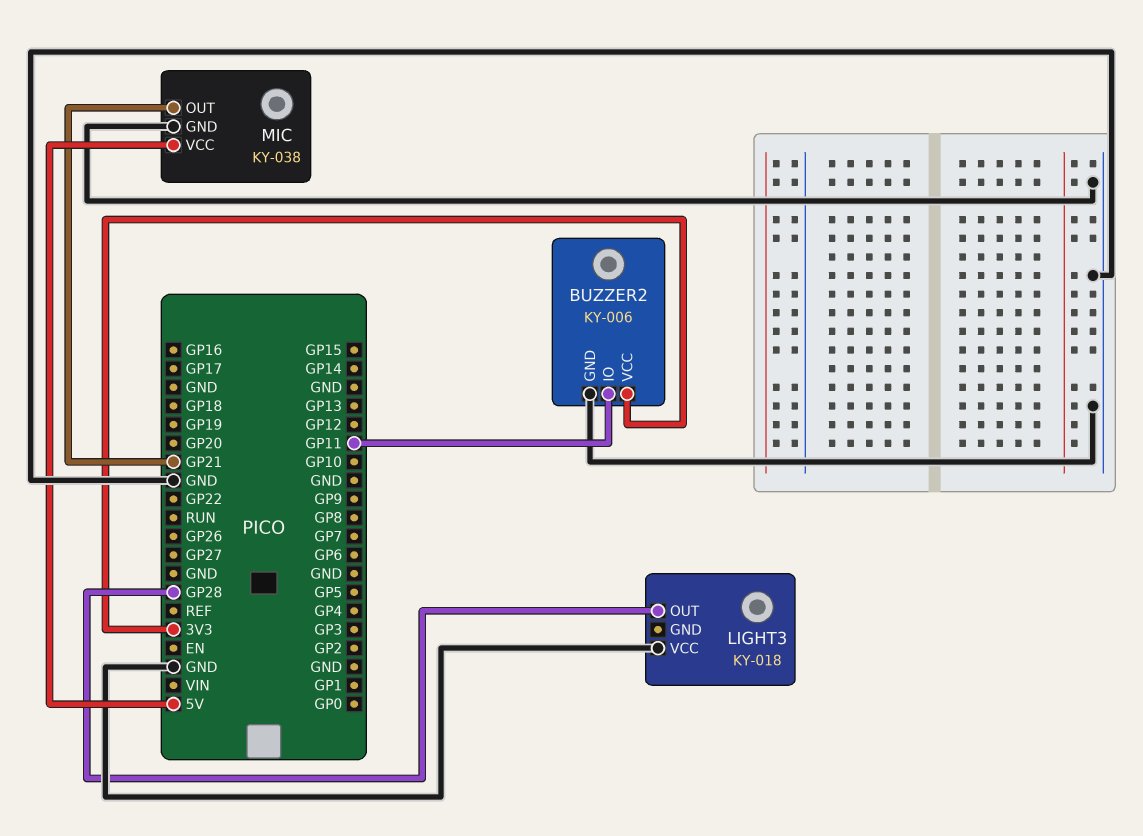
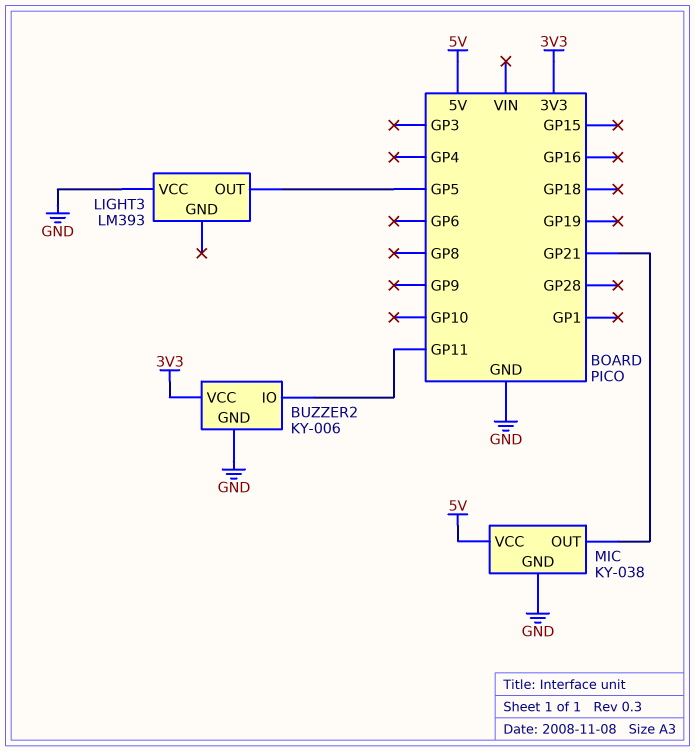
LIGHT3: KY-018 -> LM393
LIGHT3 pin OUT: GP28 -> GP5

